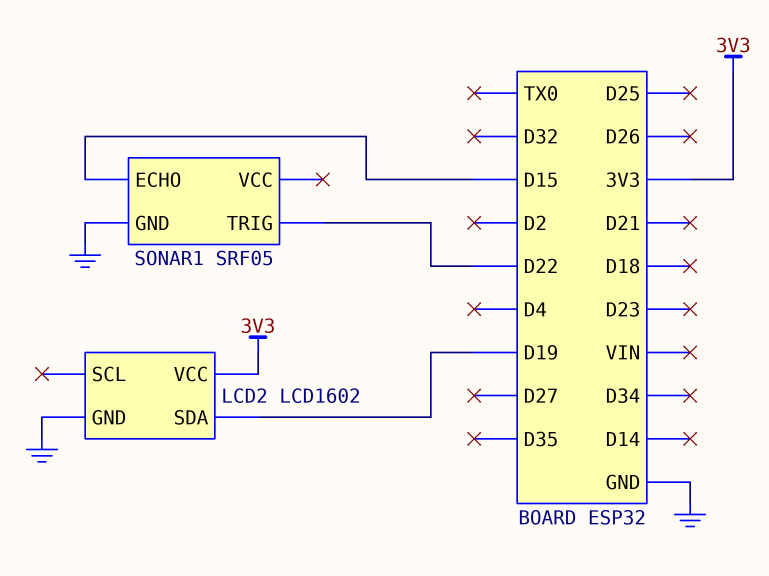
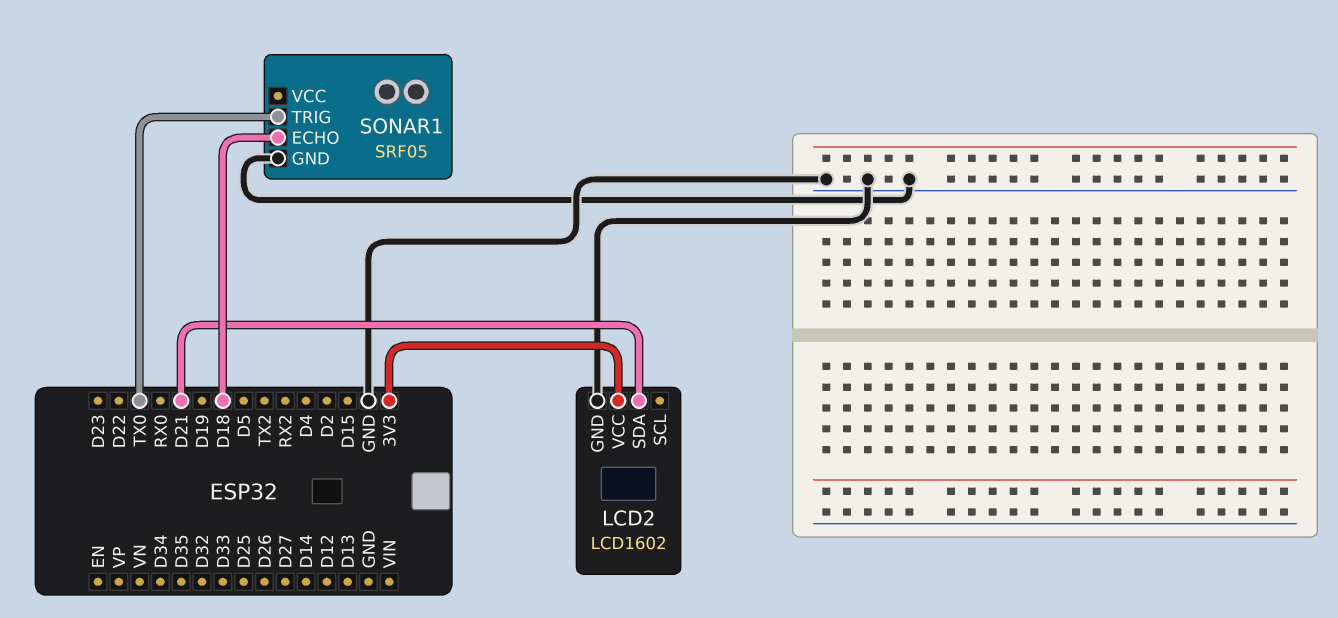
LCD2 pin SDA: D19 -> D21
SONAR1 pin ECHO: D15 -> D18
SONAR1 pin TRIG: D22 -> TX0

